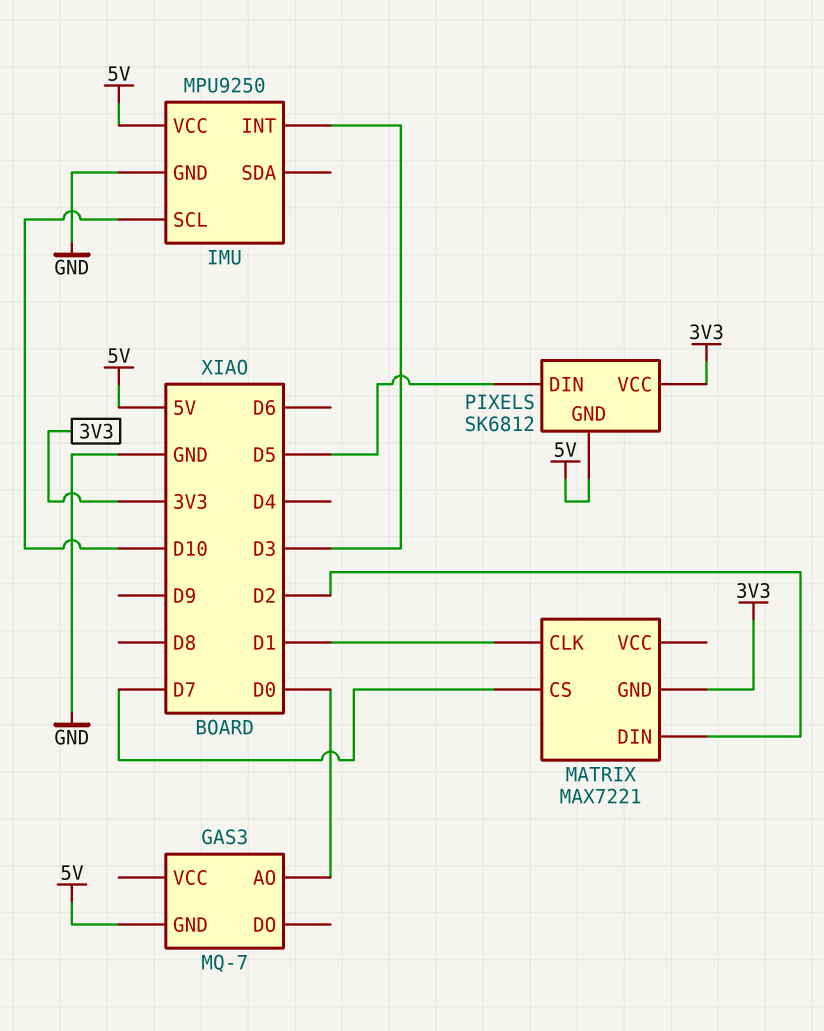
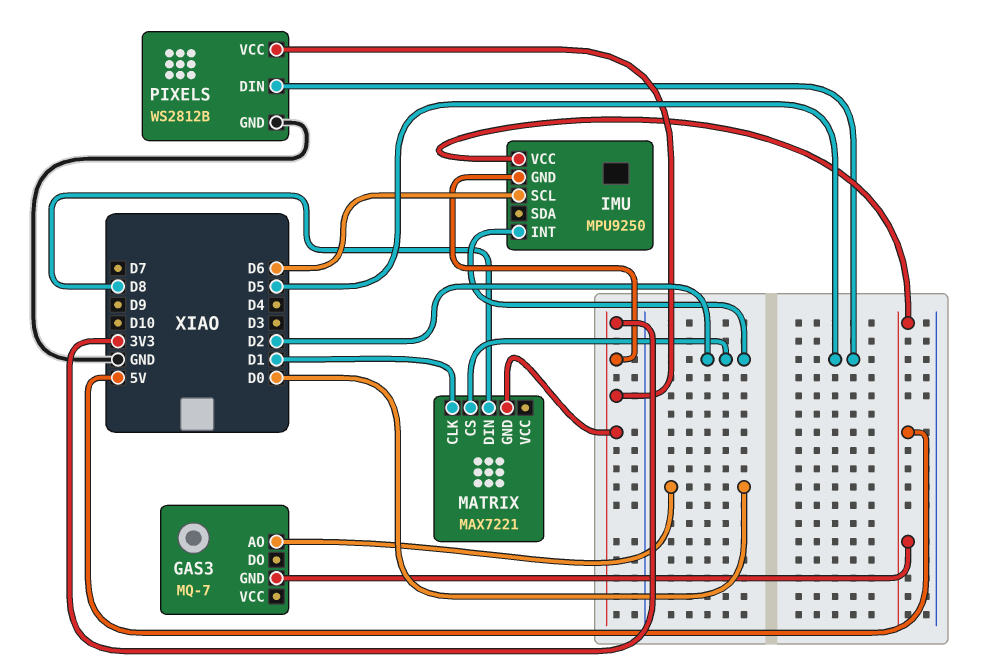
IMU pin GND: GND -> 3V3
IMU pin INT: D3 -> D2
IMU pin SCL: D10 -> D6
MATRIX pin CS: D7 -> D2
MATRIX pin DIN: D2 -> D8
PIXELS: SK6812 -> WS2812B
PIXELS pin GND: 5V -> GND

